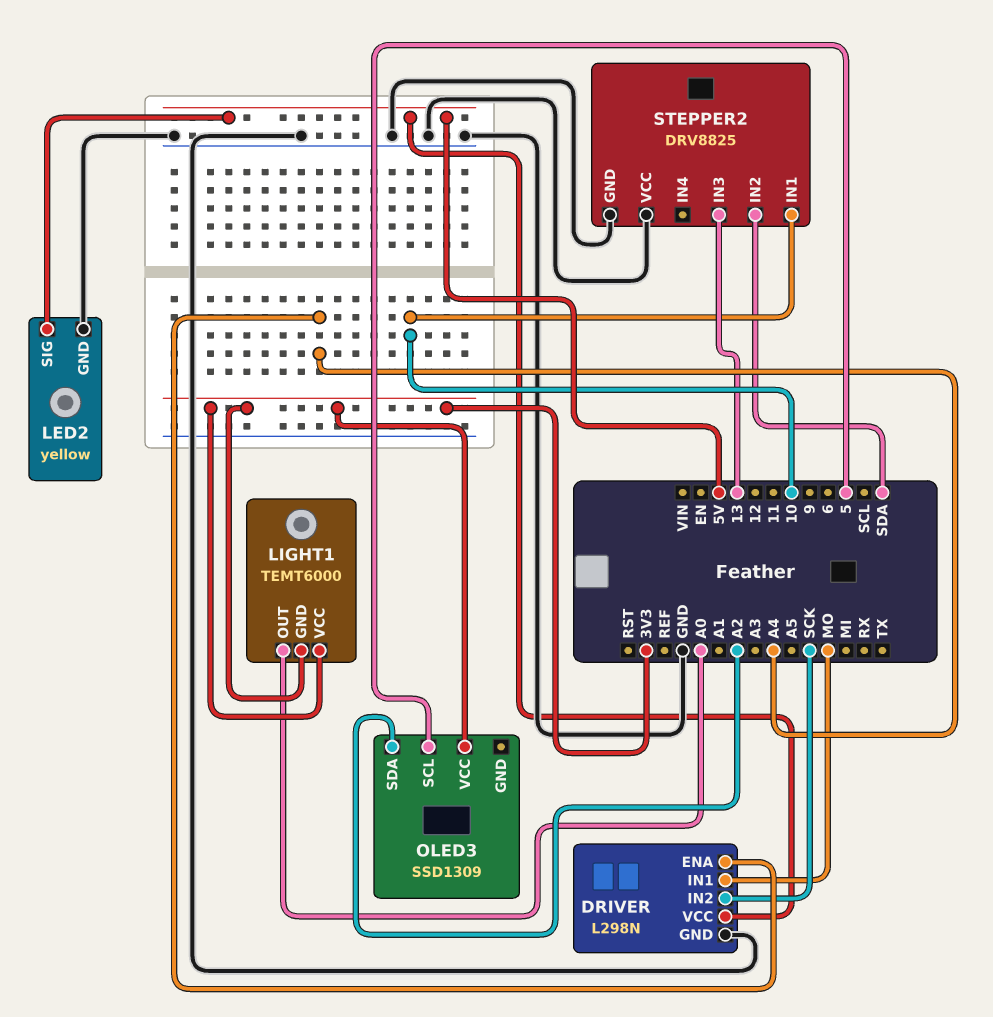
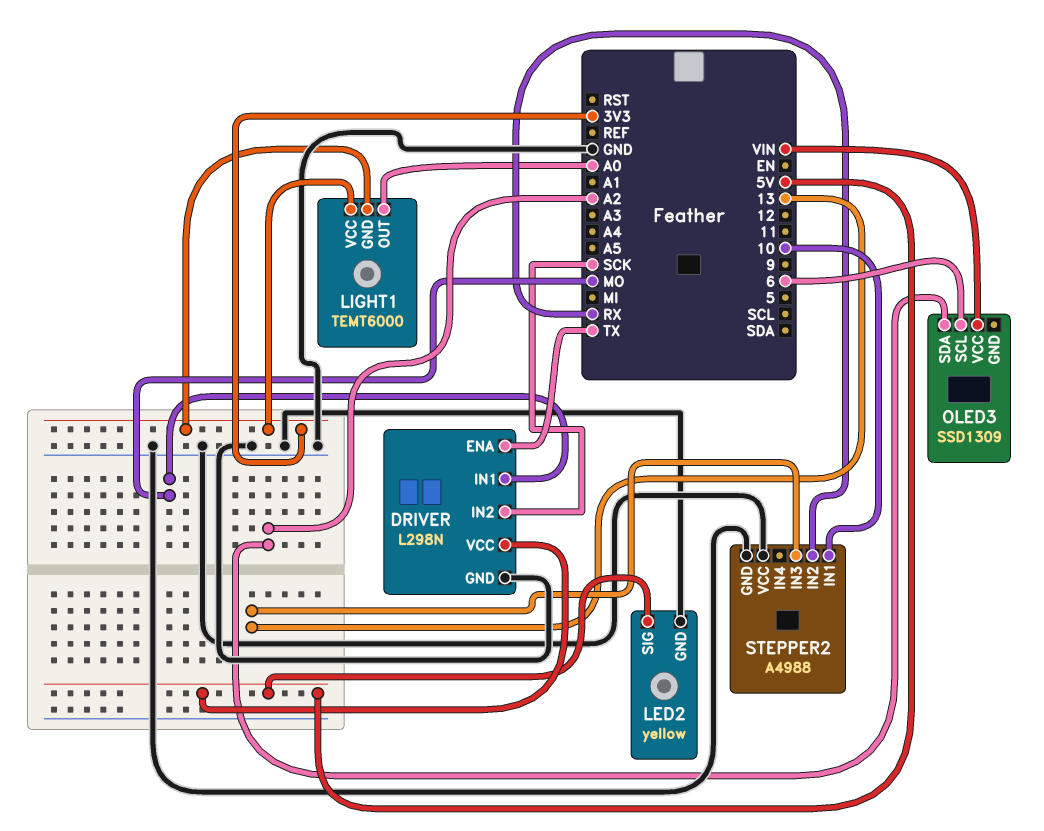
DRIVER pin ENA: A4 -> TX
OLED3 pin SCL: 5 -> 6
OLED3 pin VCC: 3V3 -> VIN
STEPPER2: DRV8825 -> A4988
STEPPER2 pin IN2: SDA -> RX

